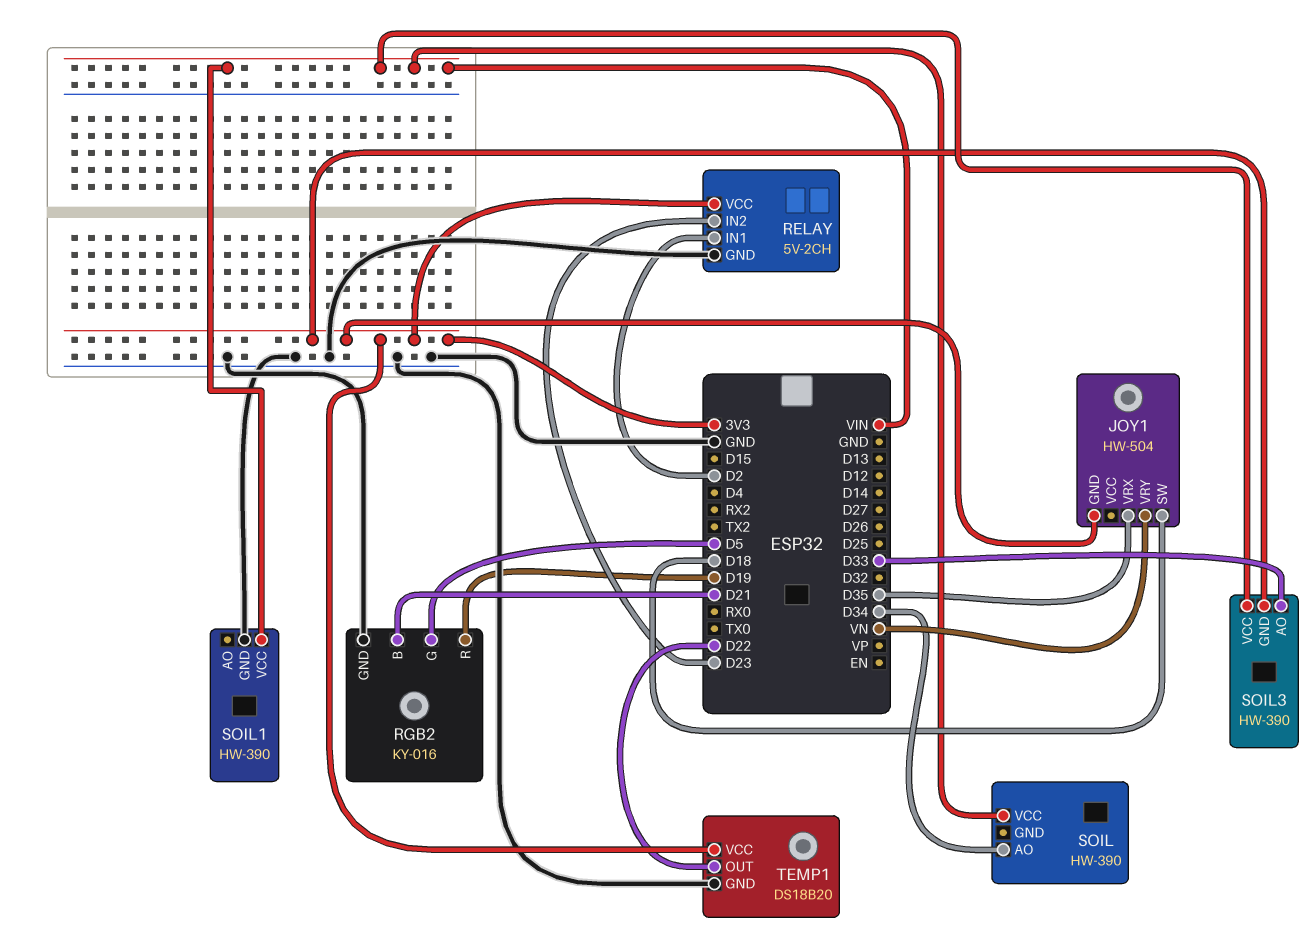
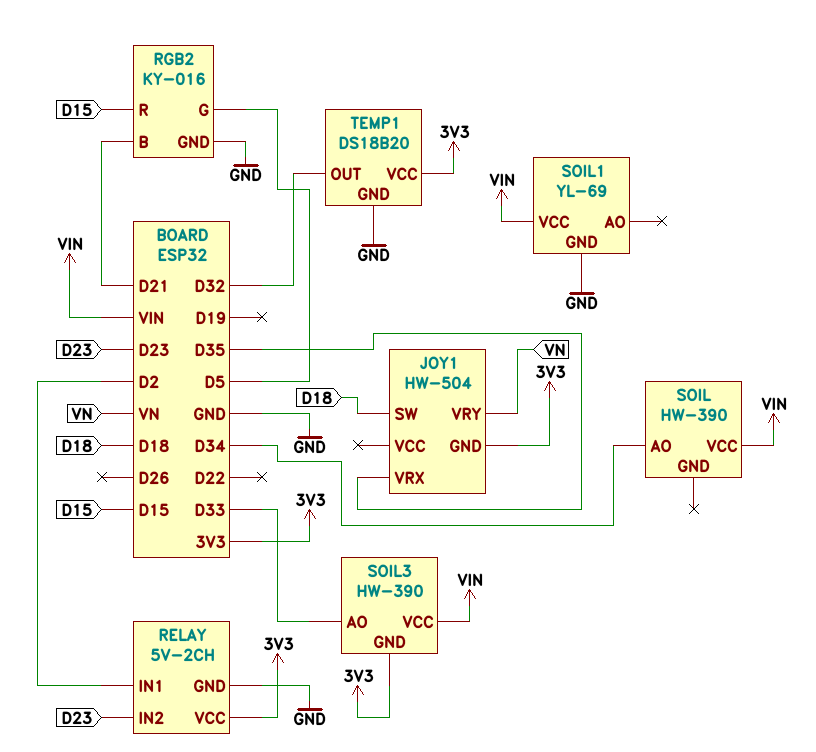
RGB2 pin R: D19 -> D15
SOIL1: HW-390 -> YL-69
TEMP1 pin OUT: D22 -> D32

